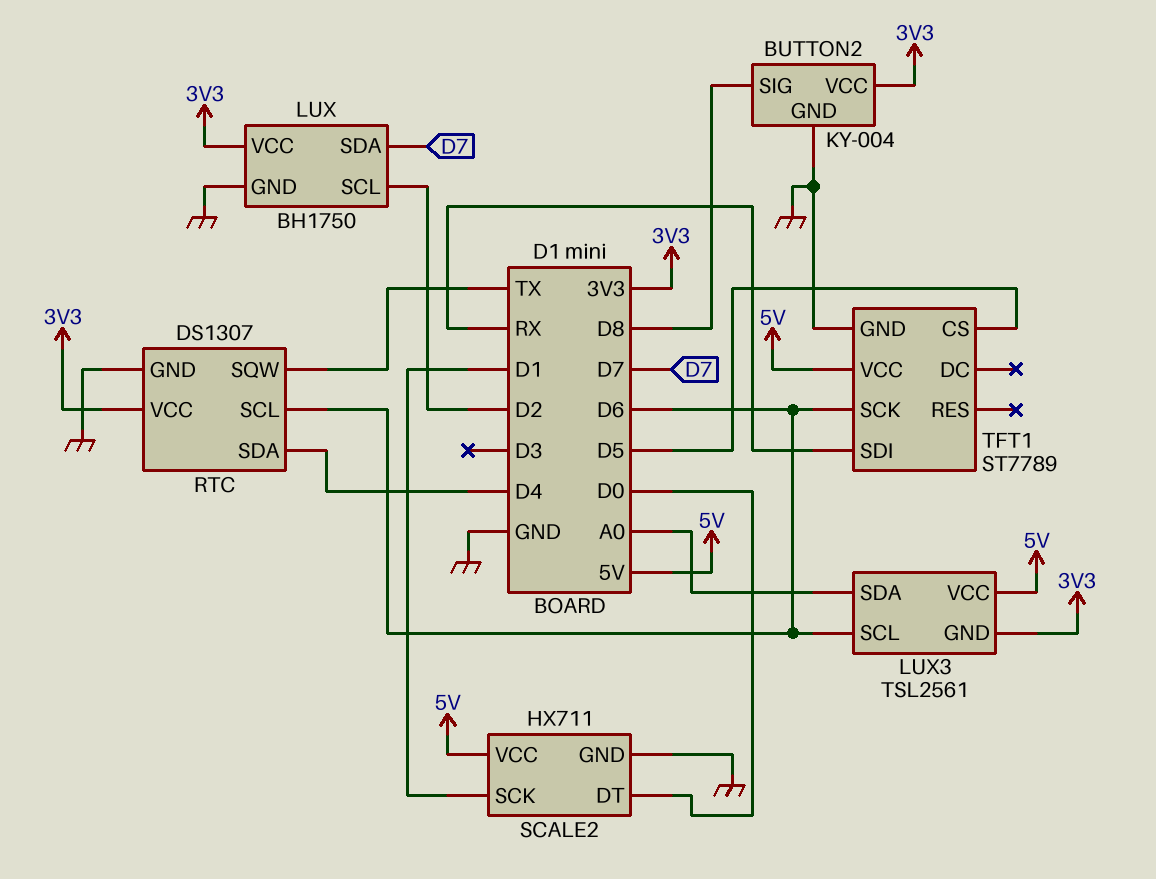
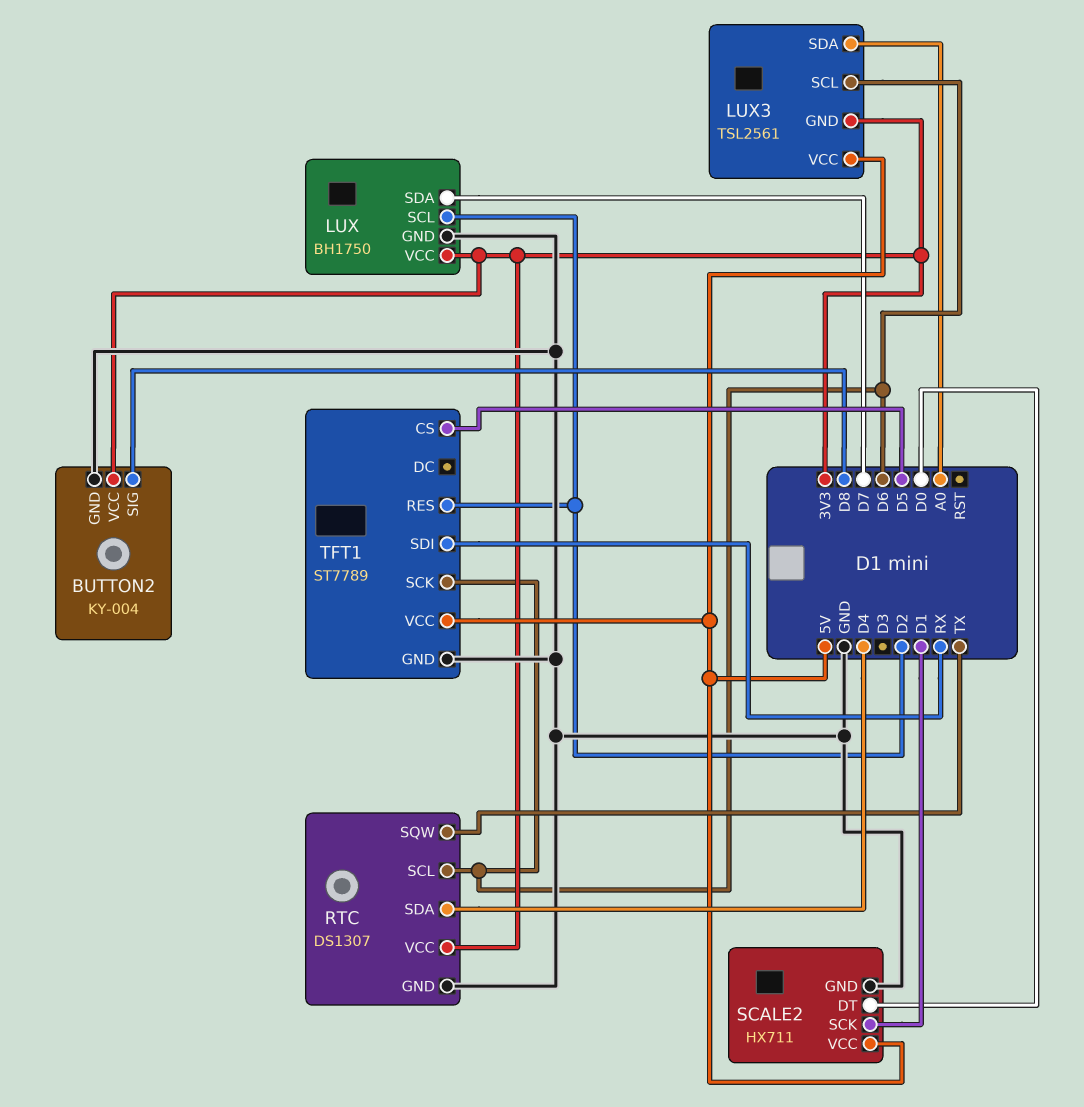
TFT1 pin RES: none -> D2

